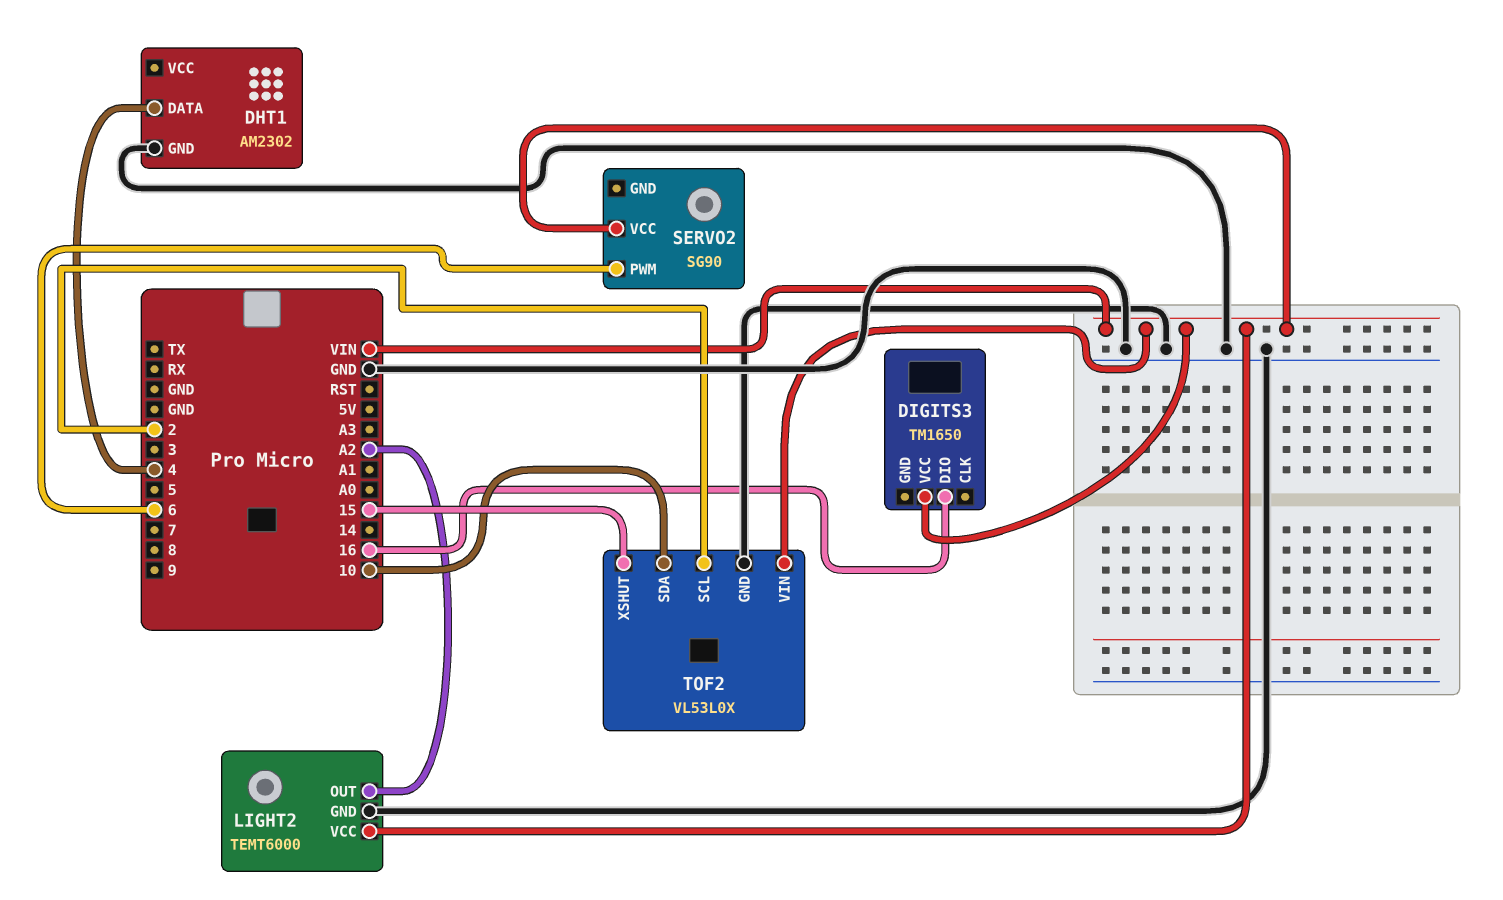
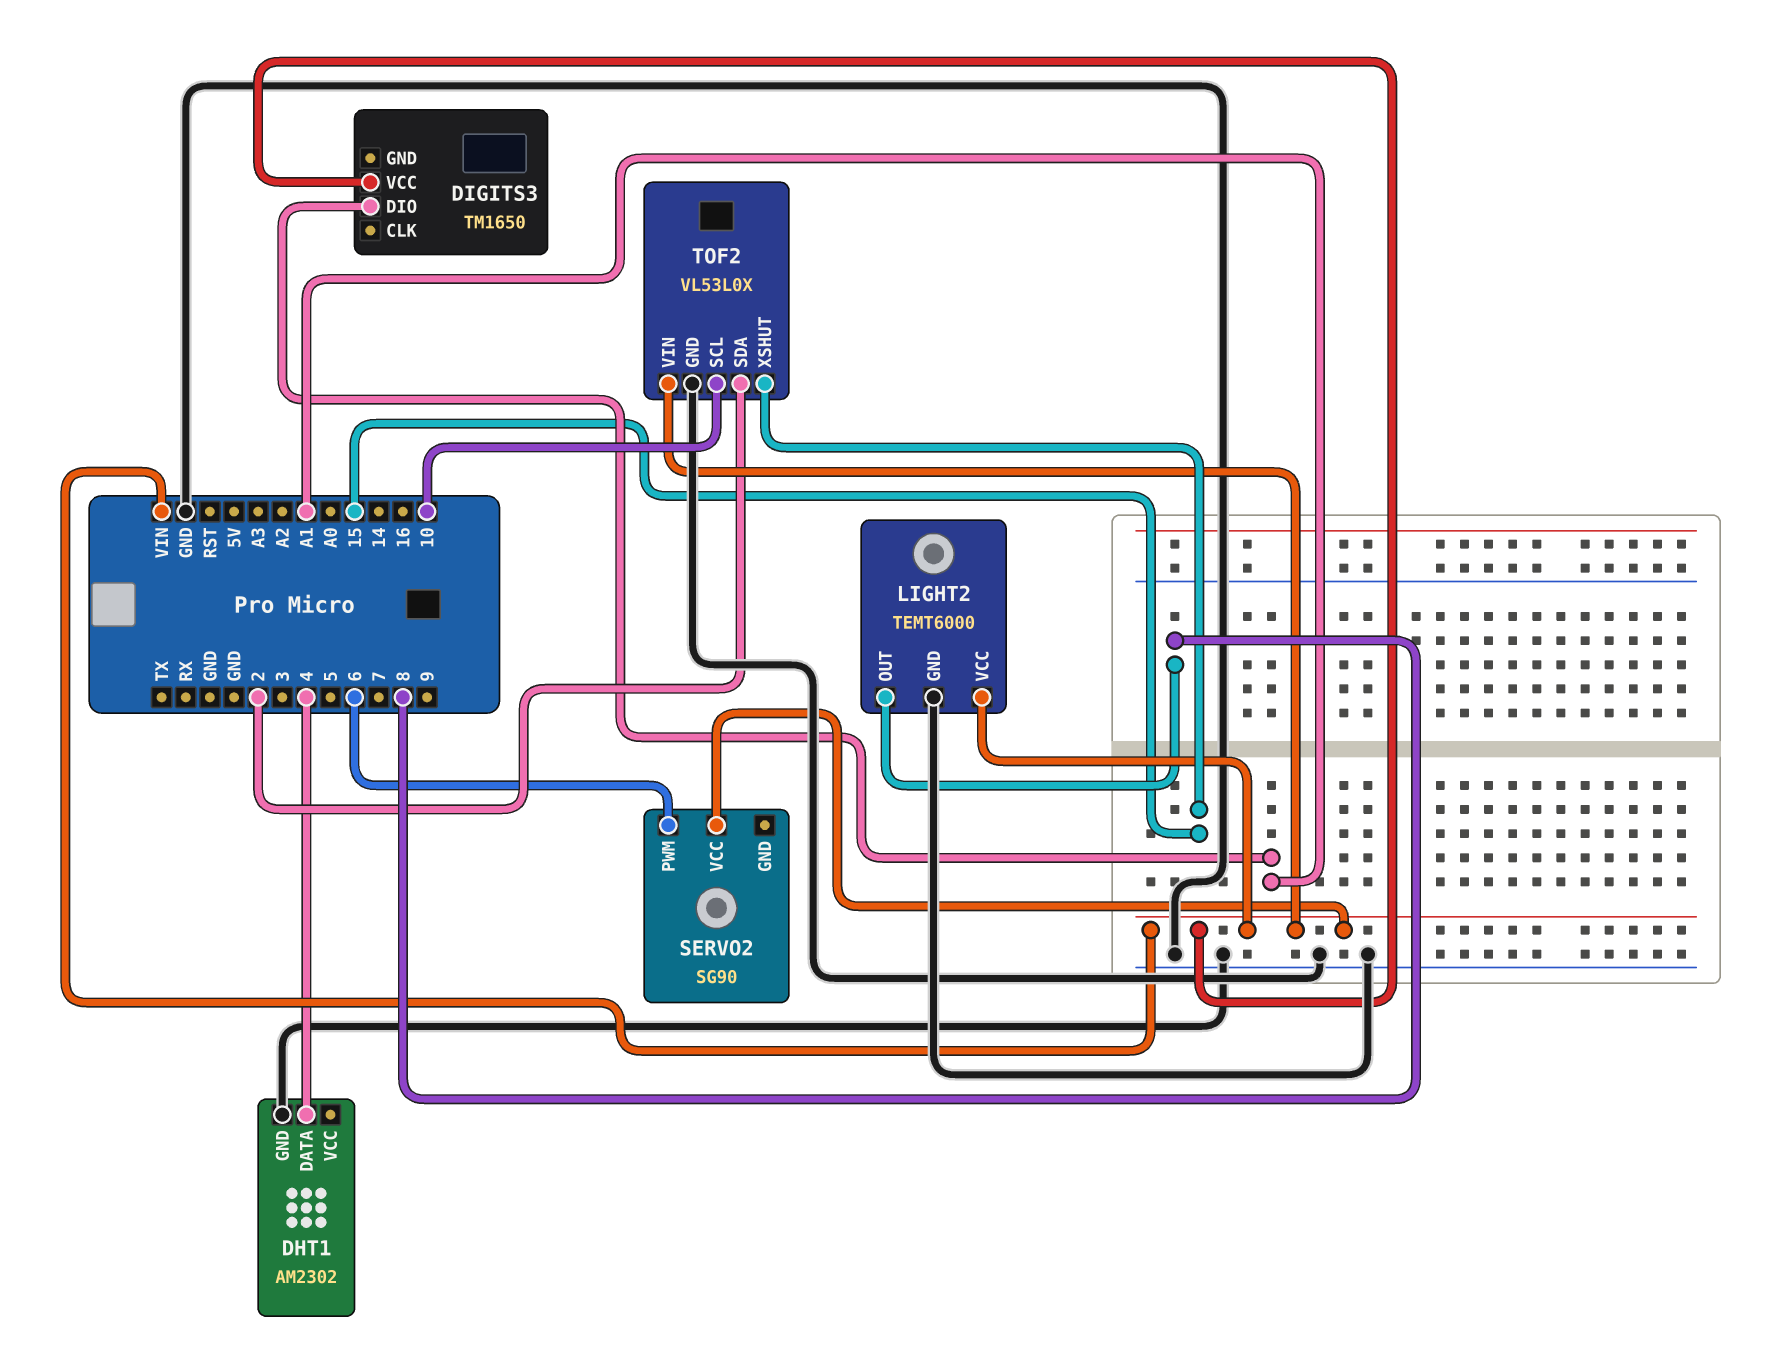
DIGITS3 pin DIO: 16 -> A1
LIGHT2 pin OUT: A2 -> 8
TOF2 pin SCL: 2 -> 10
TOF2 pin SDA: 10 -> 2

